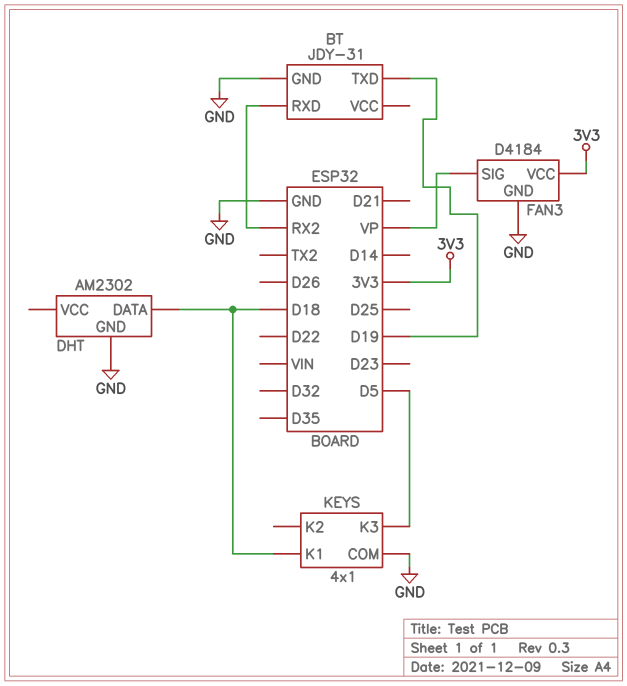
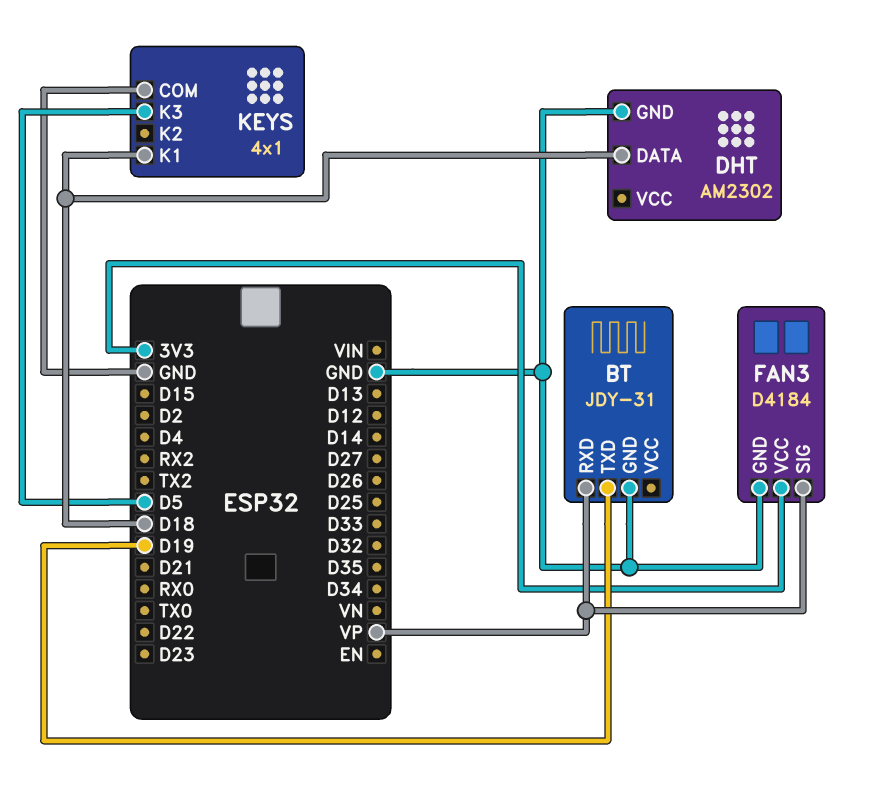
BT pin RXD: RX2 -> VP

